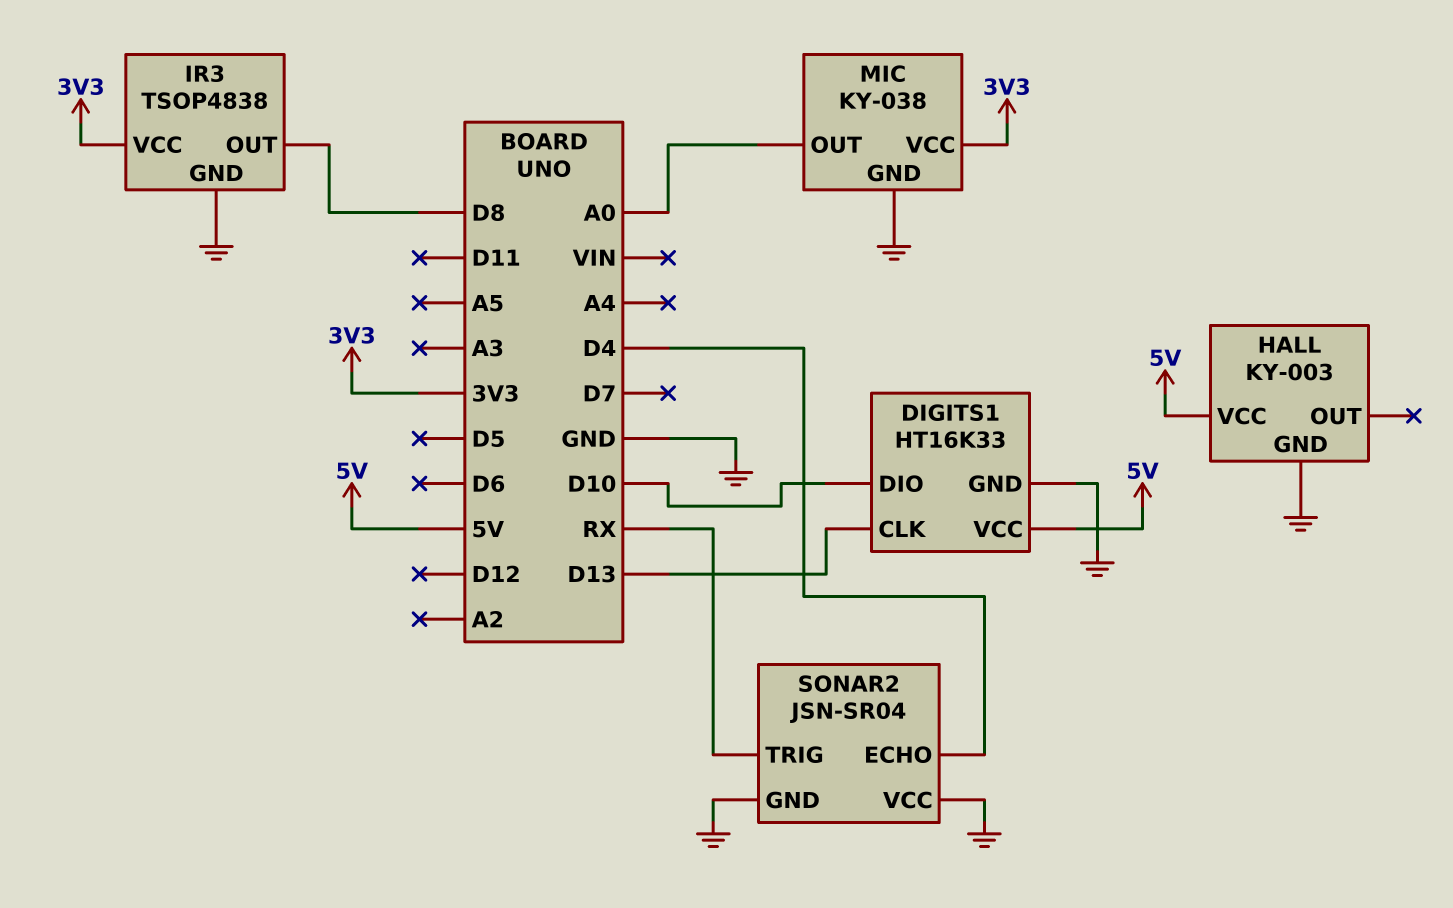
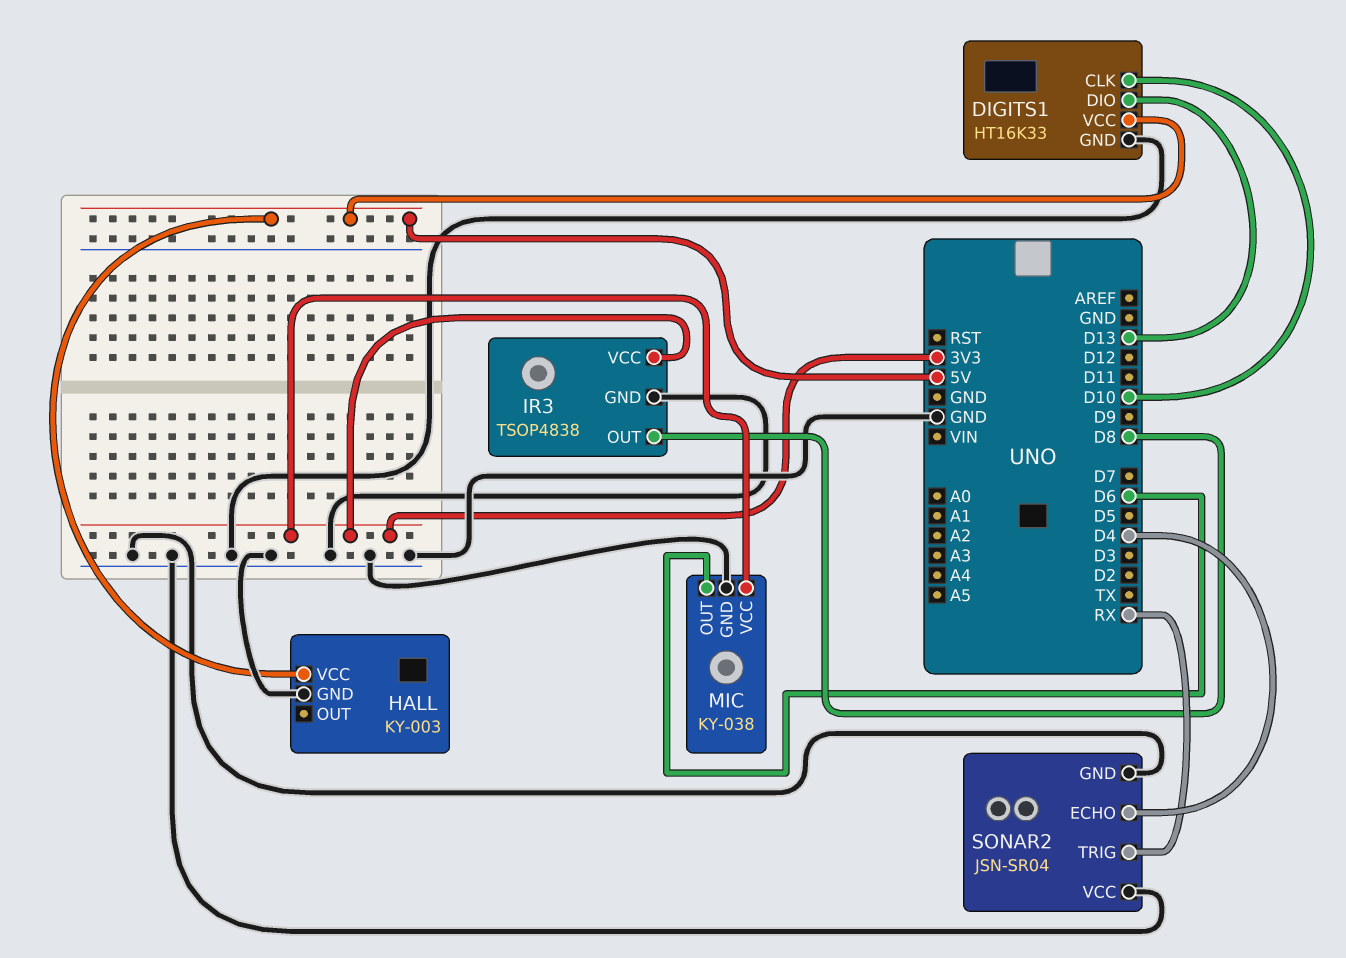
DIGITS1 pin CLK: D13 -> D10
DIGITS1 pin DIO: D10 -> D13
MIC pin OUT: A0 -> D6

